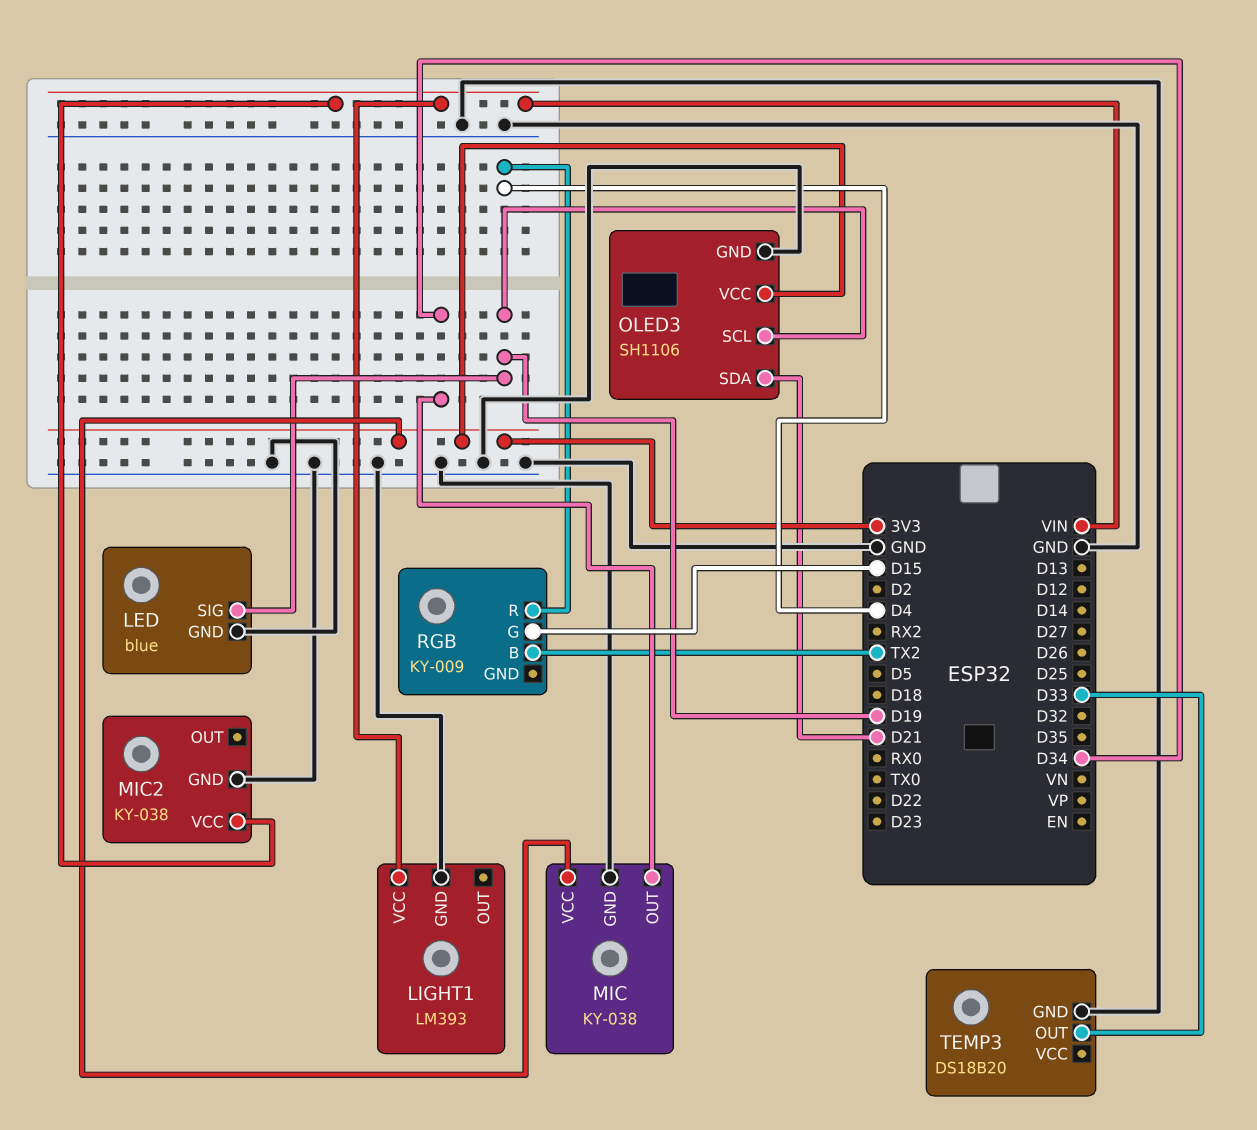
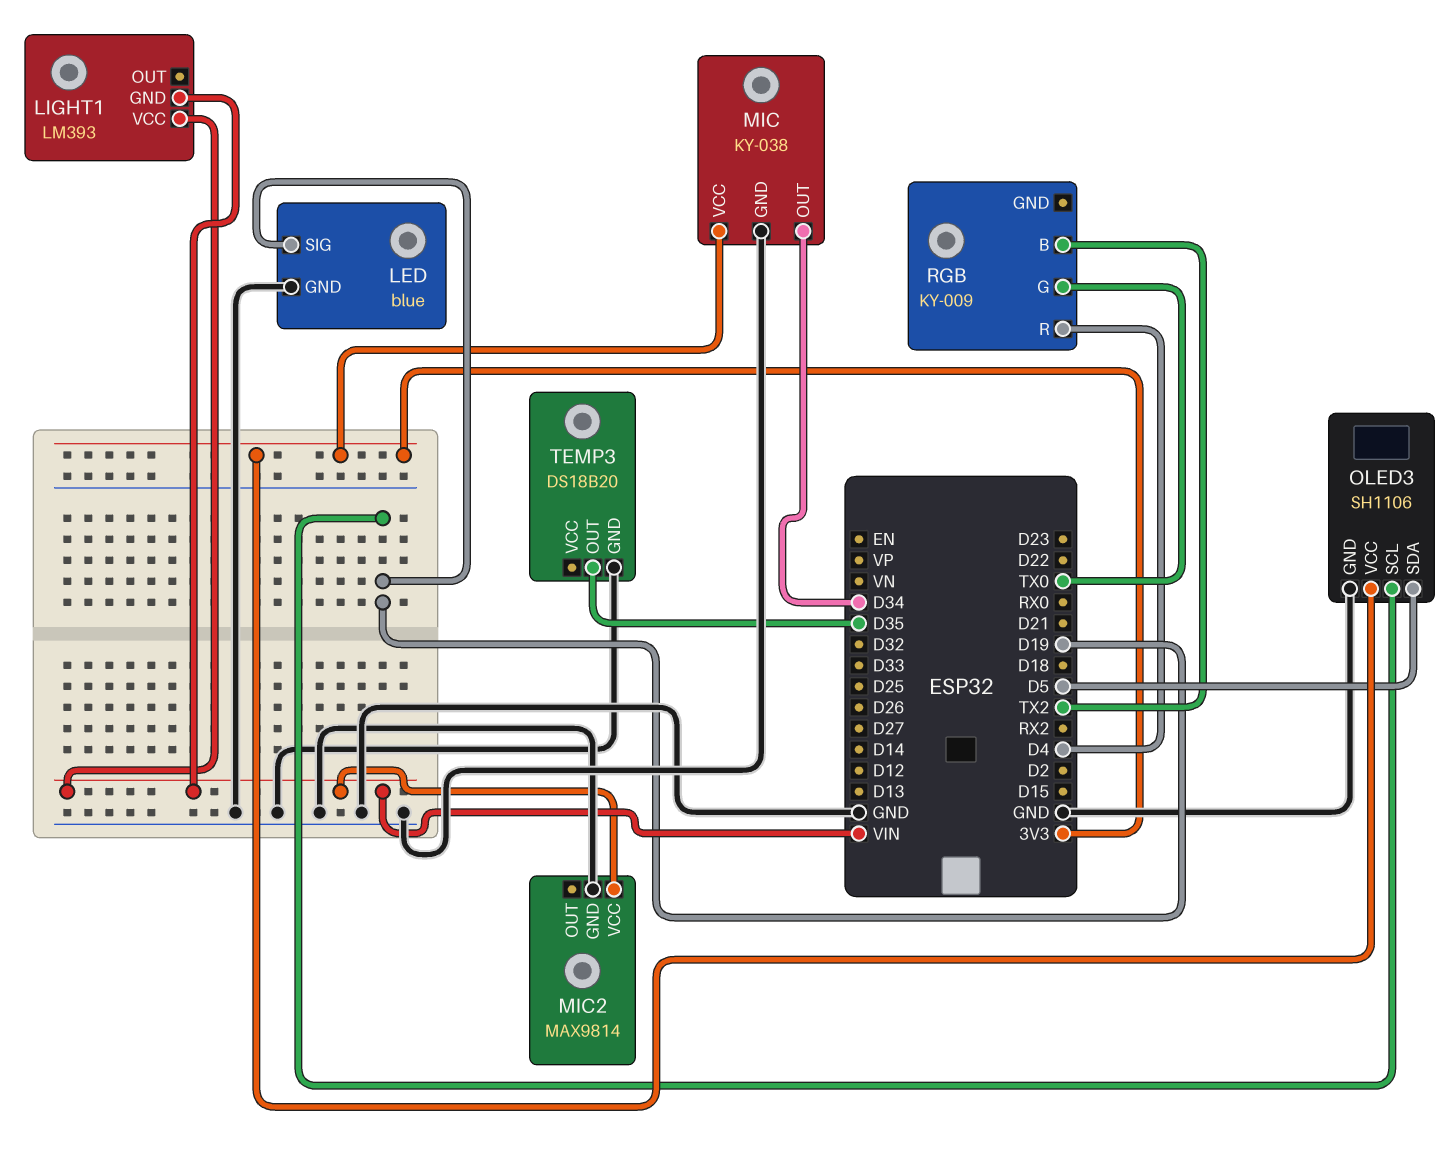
LIGHT1 pin GND: GND -> VIN
MIC2: KY-038 -> MAX9814
OLED3 pin SDA: D21 -> D5
RGB pin G: D15 -> TX0
TEMP3 pin OUT: D33 -> D35

